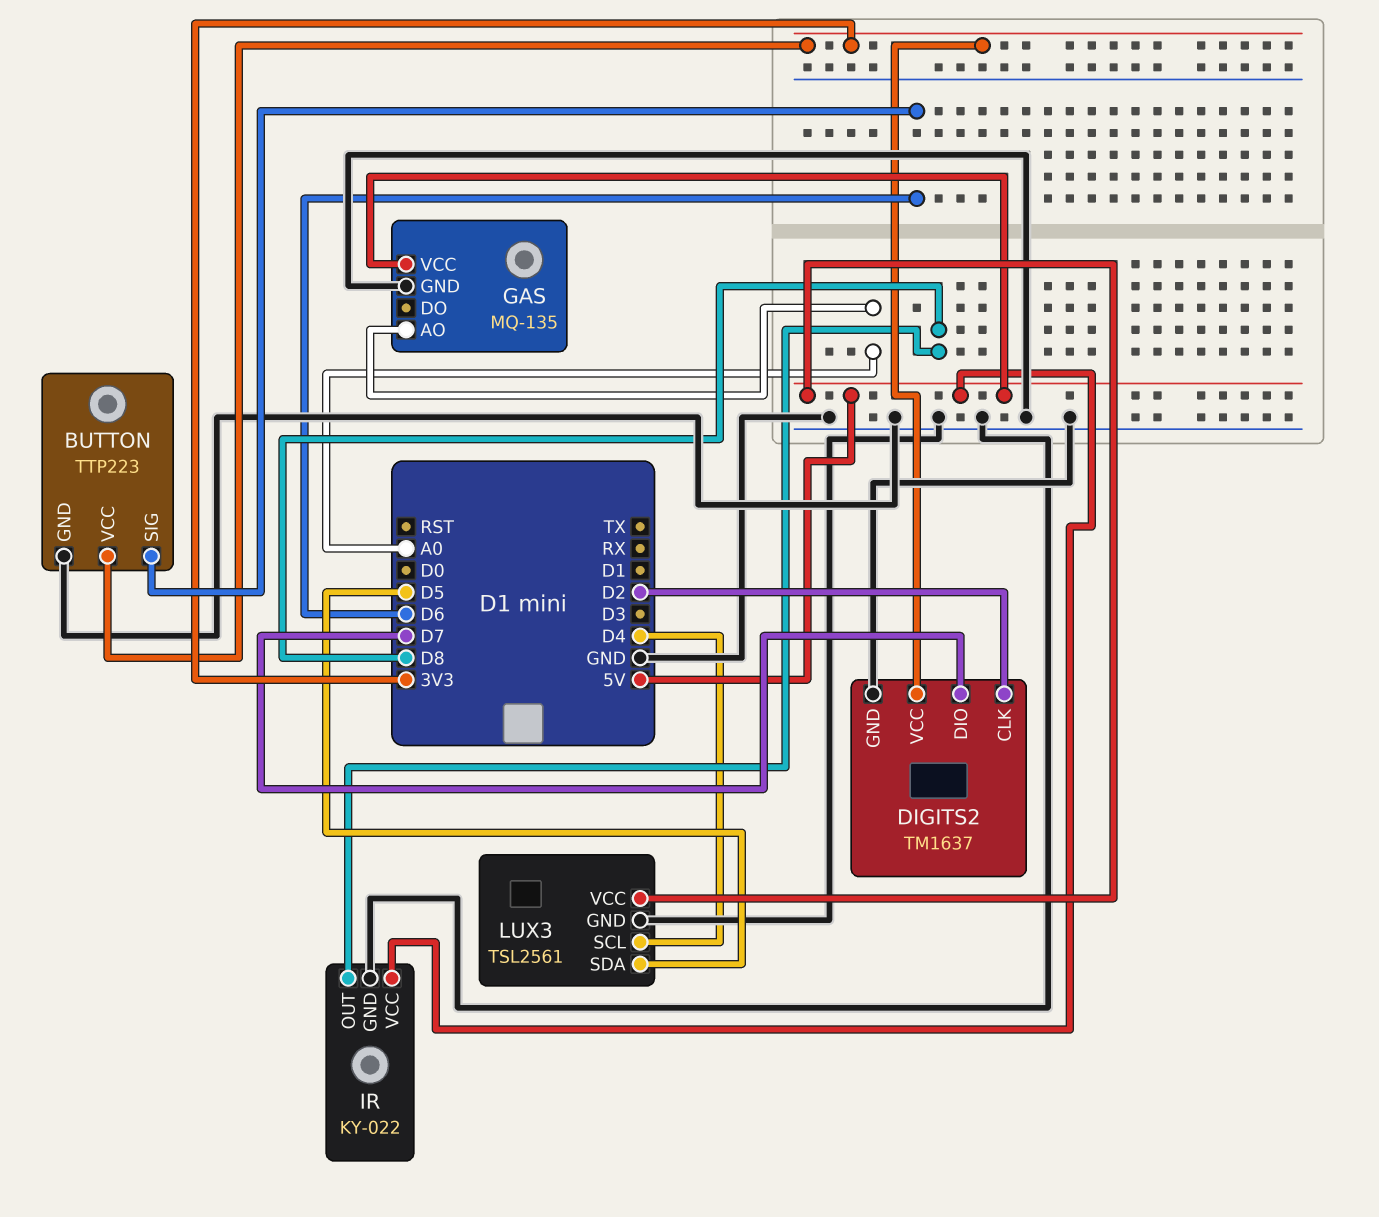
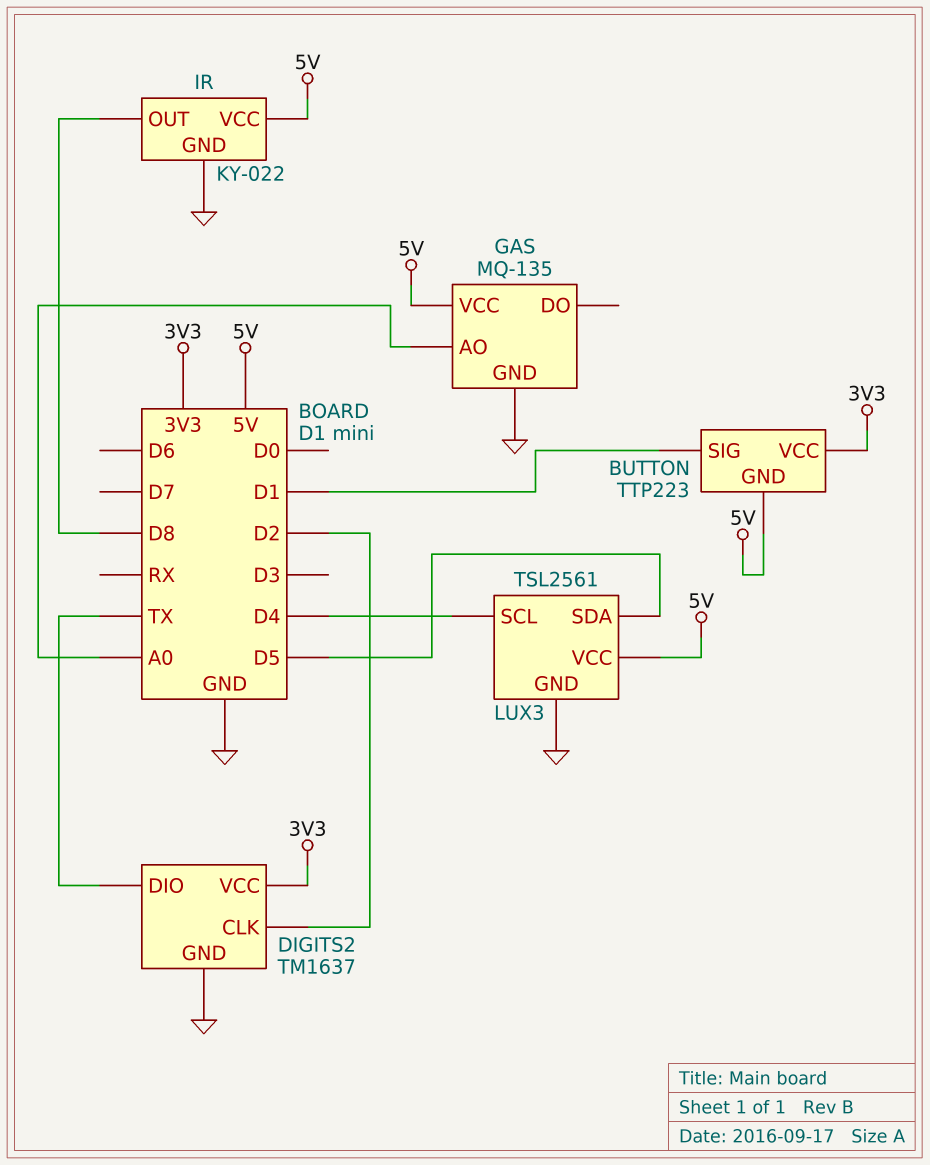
BUTTON pin GND: GND -> 5V
BUTTON pin SIG: D6 -> D1
DIGITS2 pin DIO: D7 -> TX

